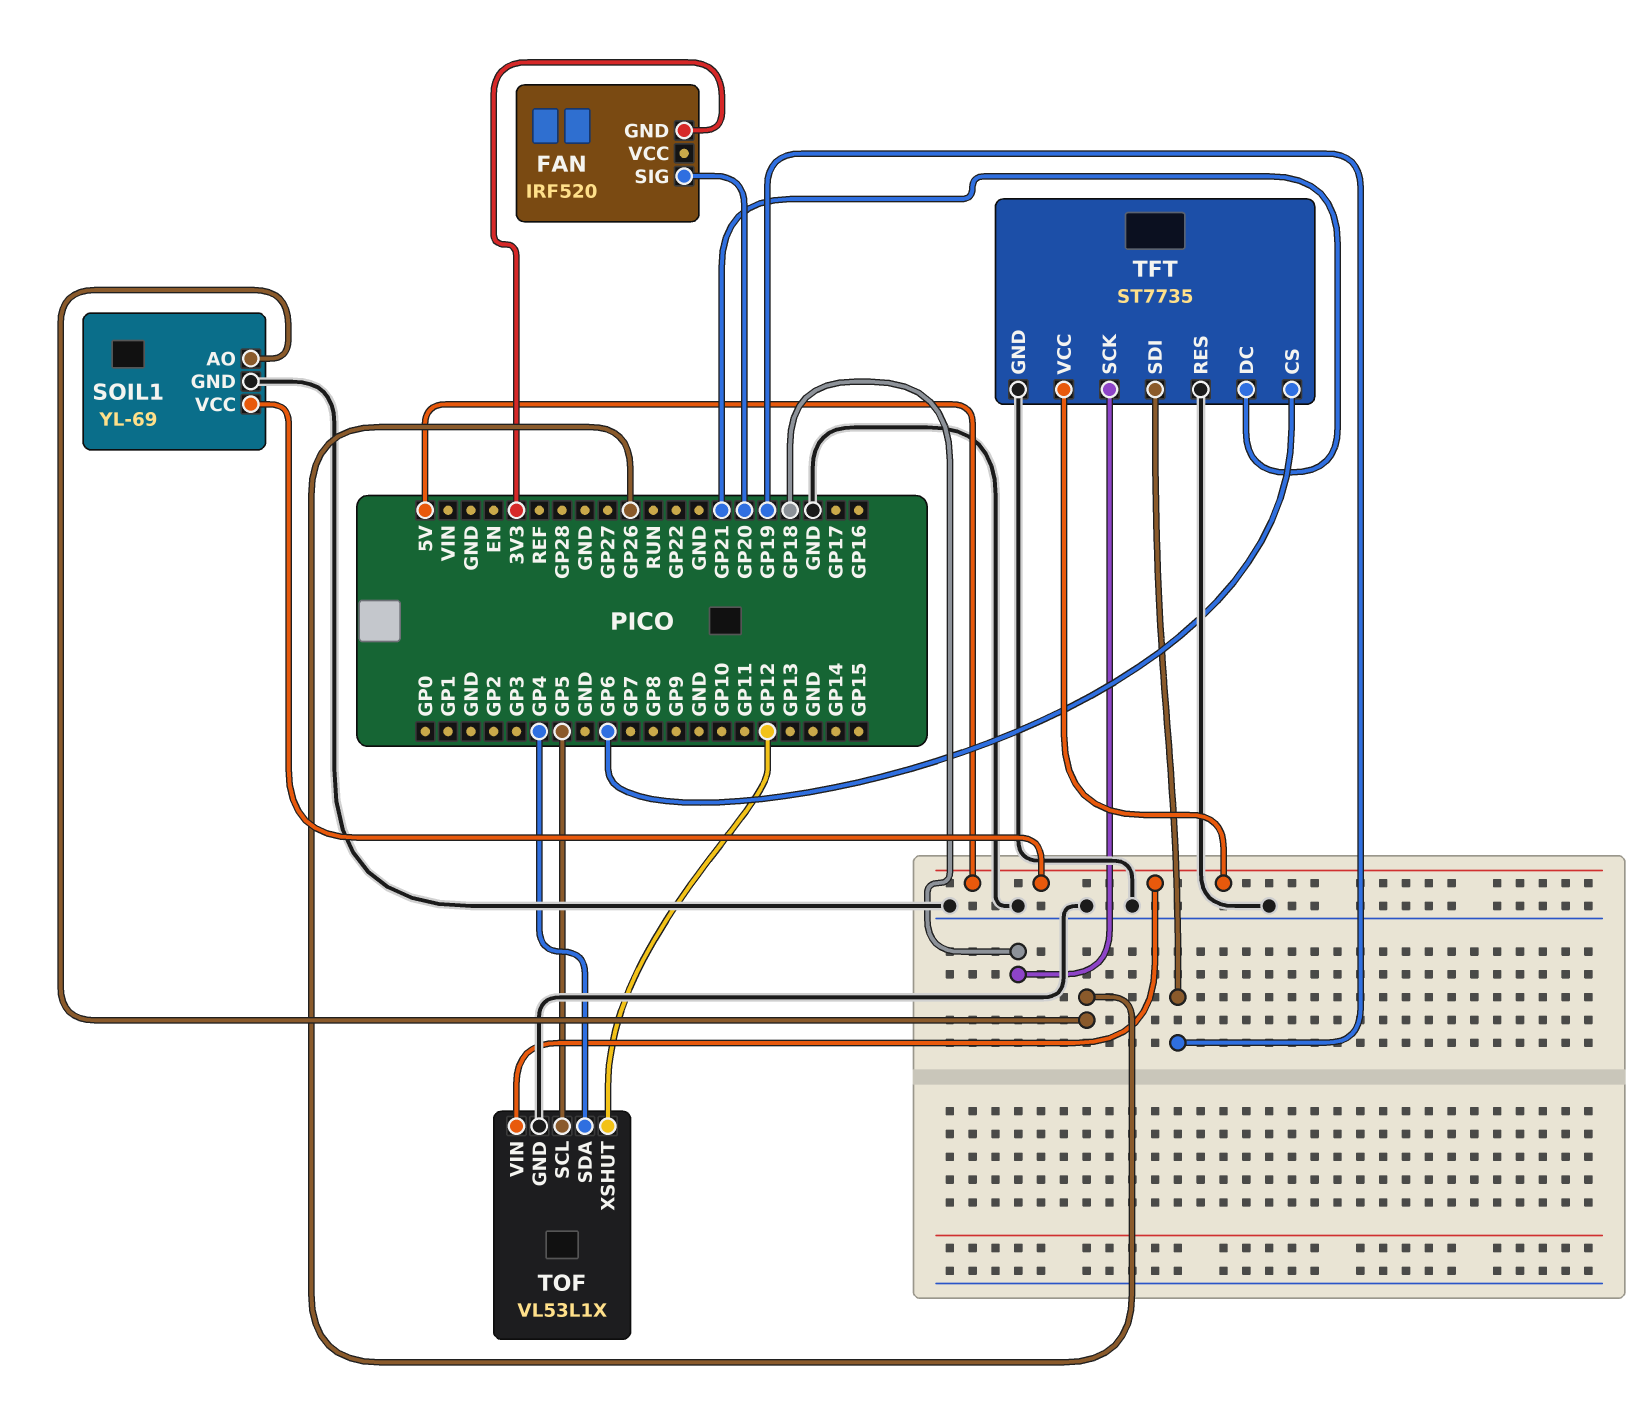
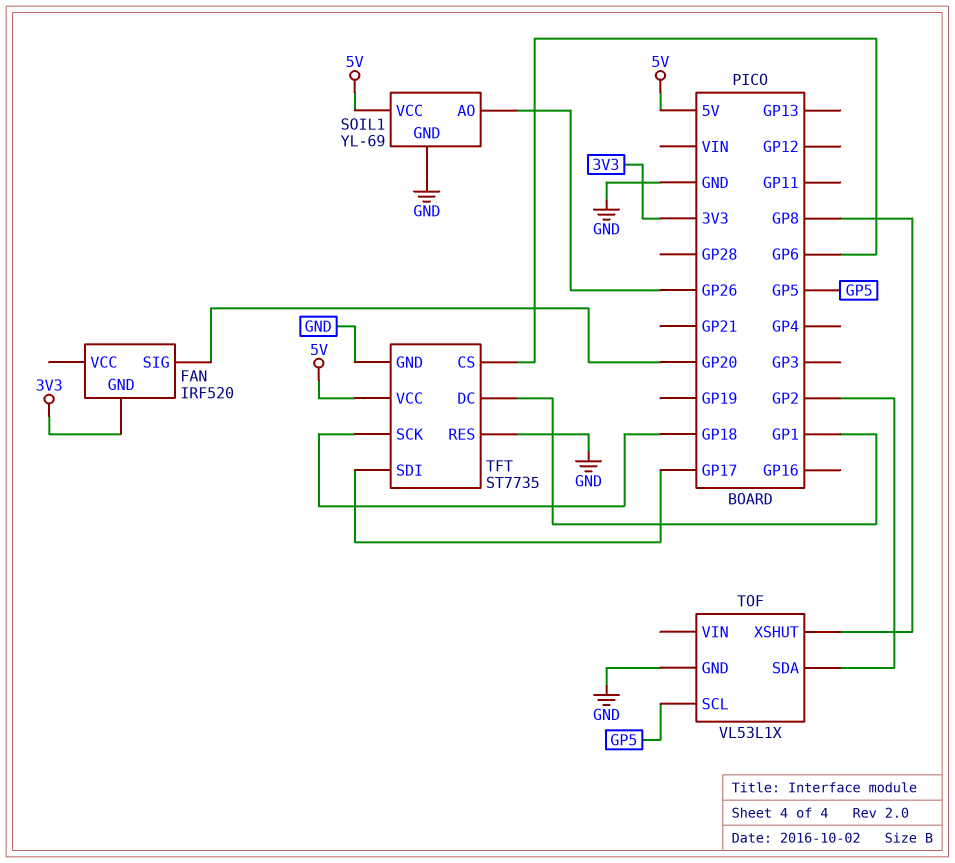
TFT pin DC: GP21 -> GP1
TFT pin SDI: GP19 -> GP17
TOF pin SDA: GP4 -> GP2
TOF pin VIN: 5V -> none
TOF pin XSHUT: GP12 -> GP8

